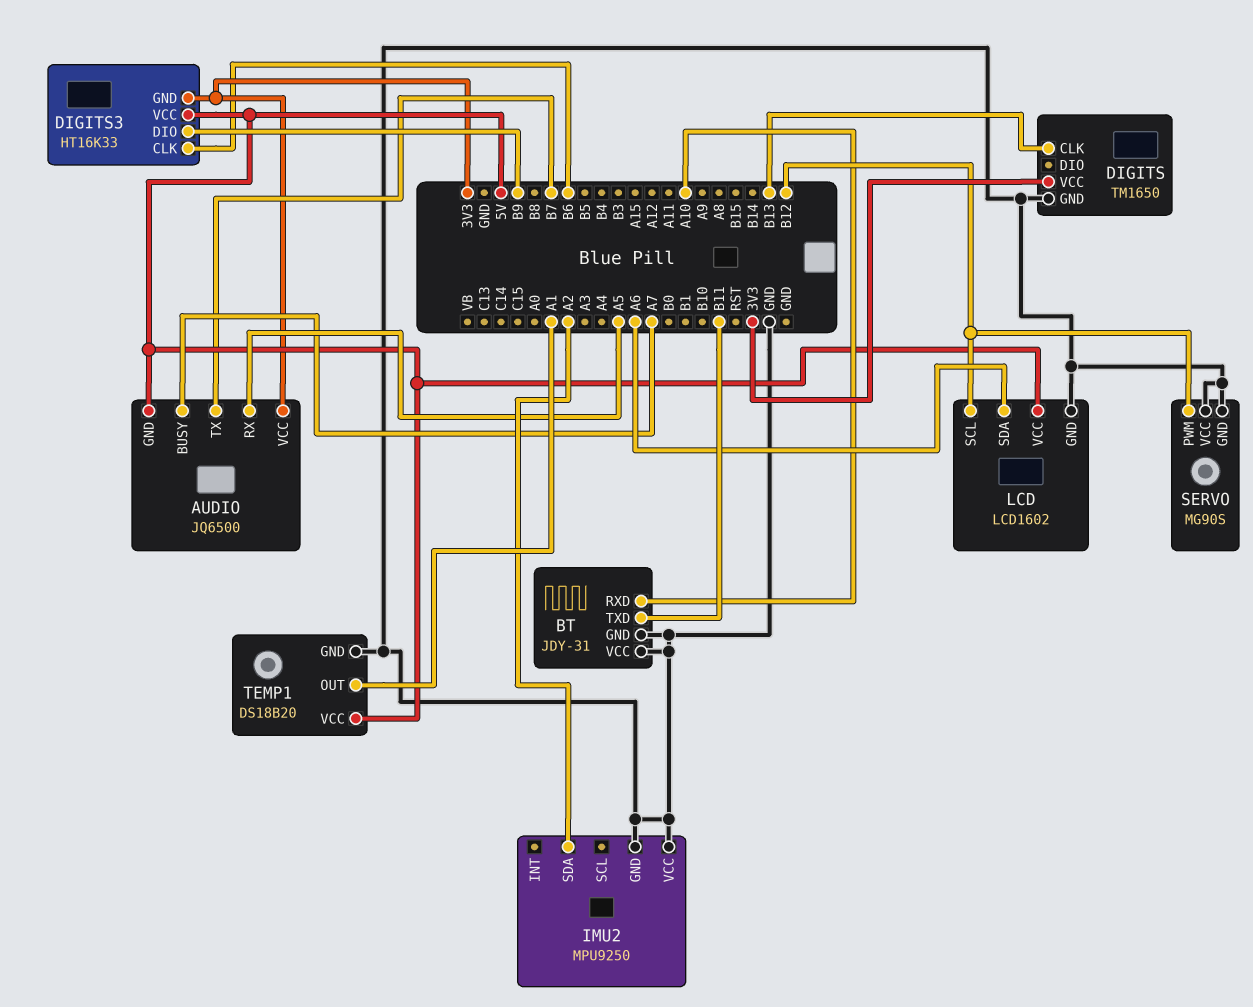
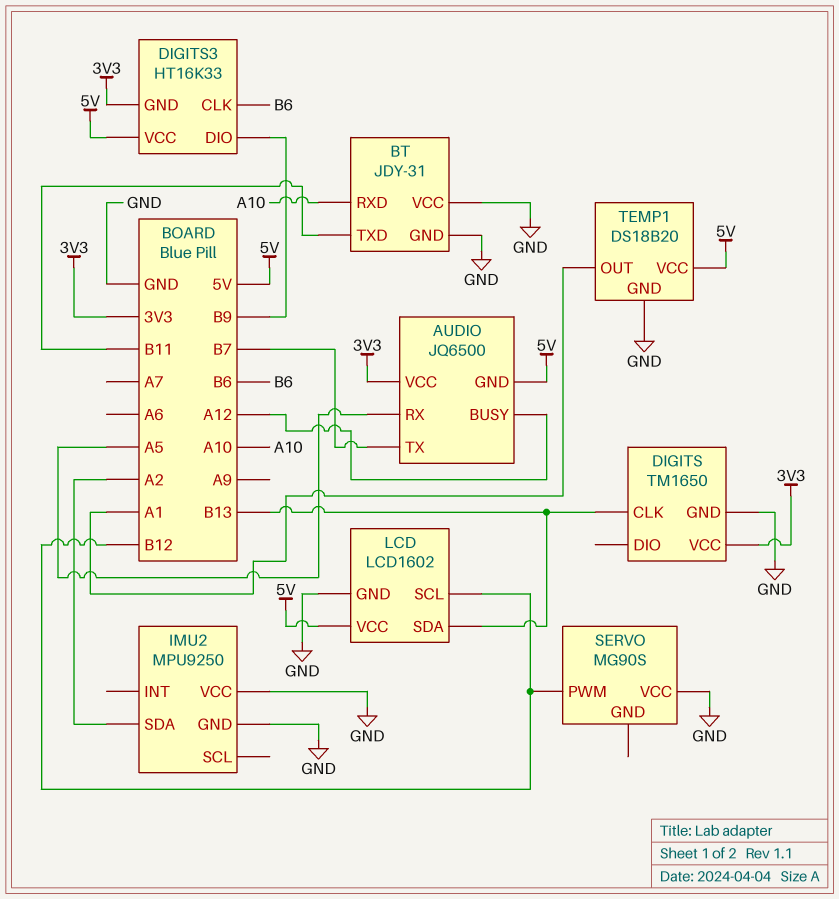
AUDIO pin BUSY: A7 -> A12
LCD pin SDA: A6 -> B13
SERVO pin GND: GND -> none

